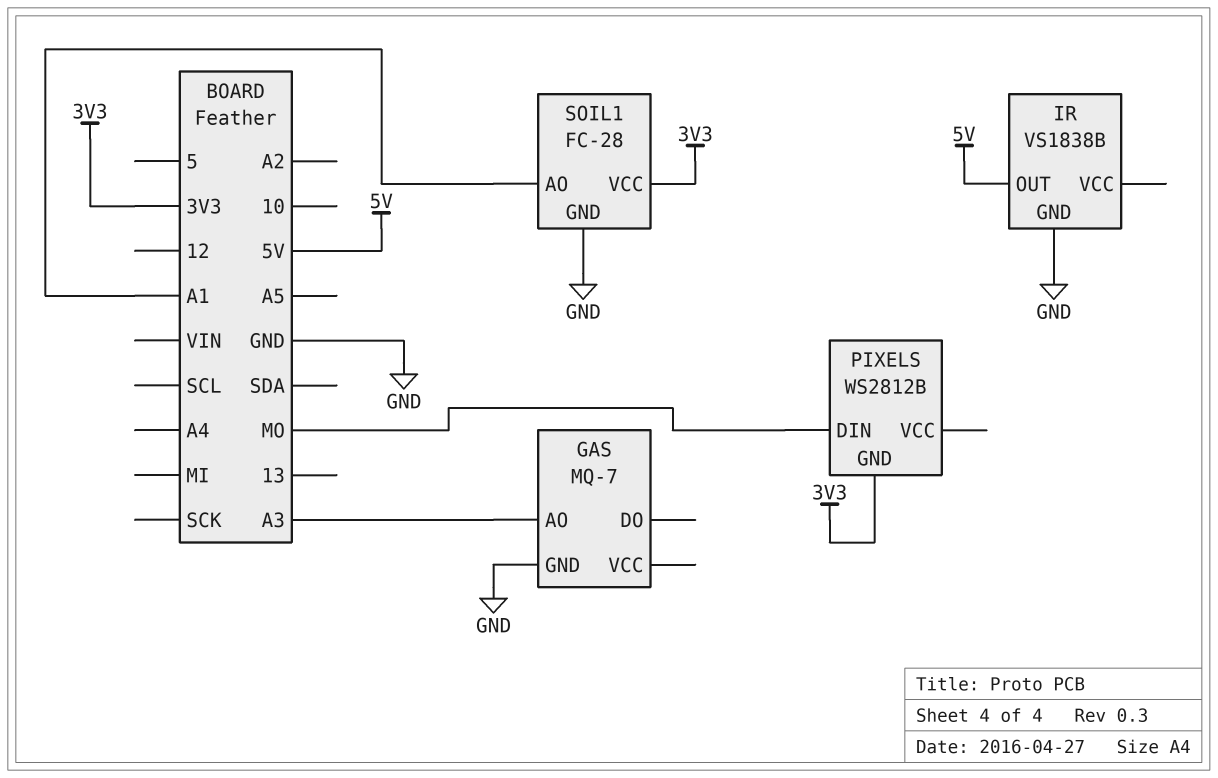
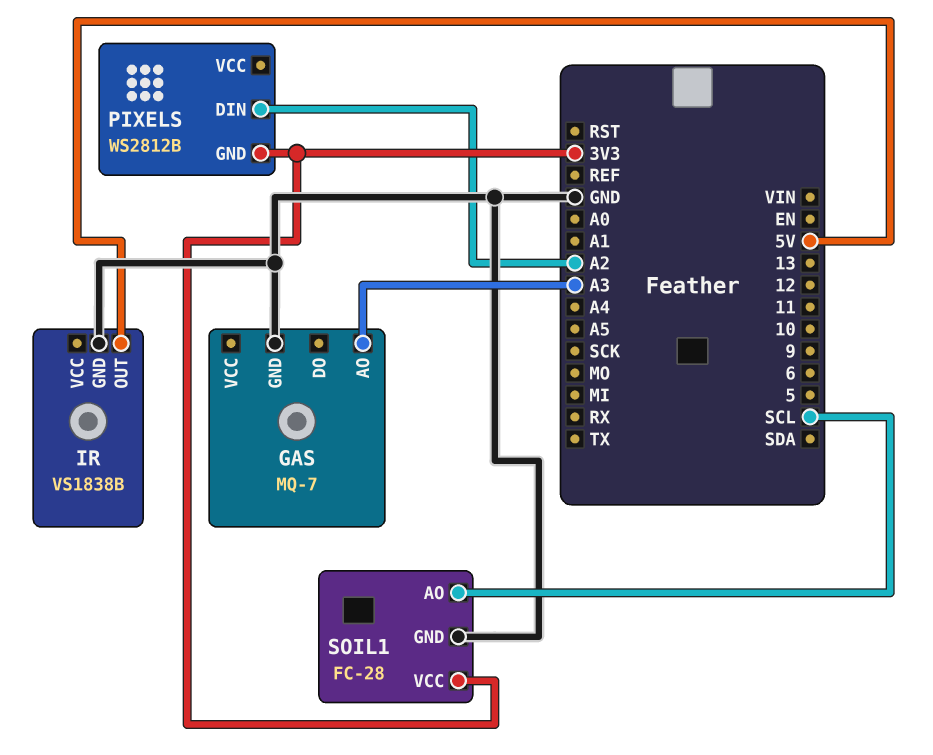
PIXELS pin DIN: MO -> A2
SOIL1 pin AO: A1 -> SCL

